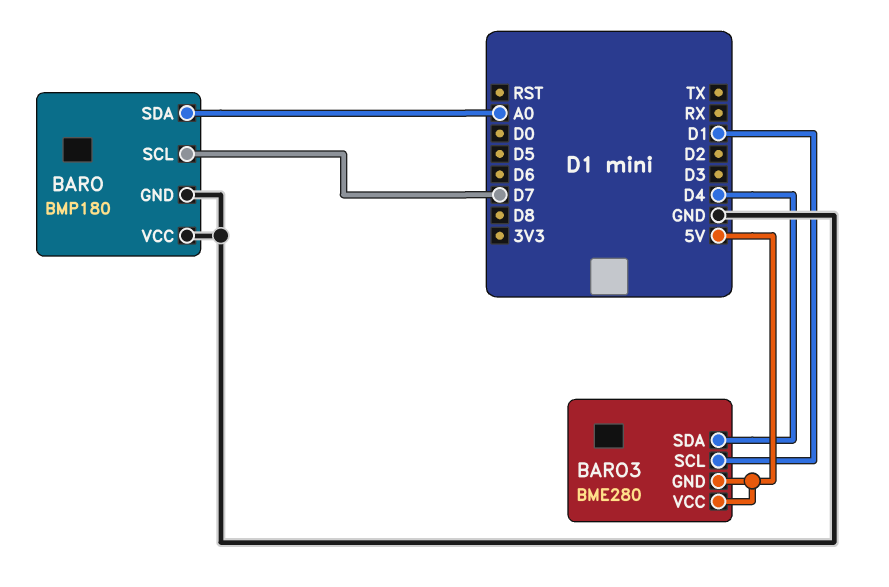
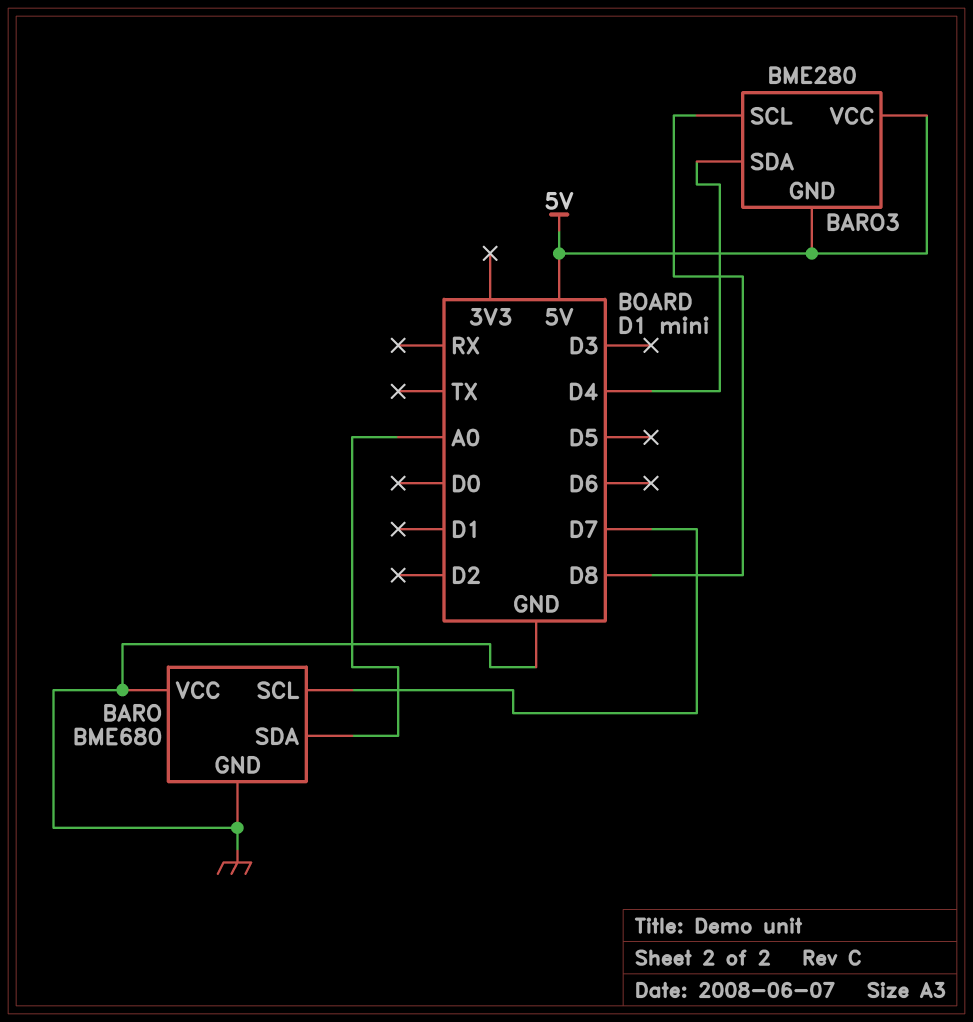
BARO: BMP180 -> BME680
BARO3 pin SCL: D1 -> D8

